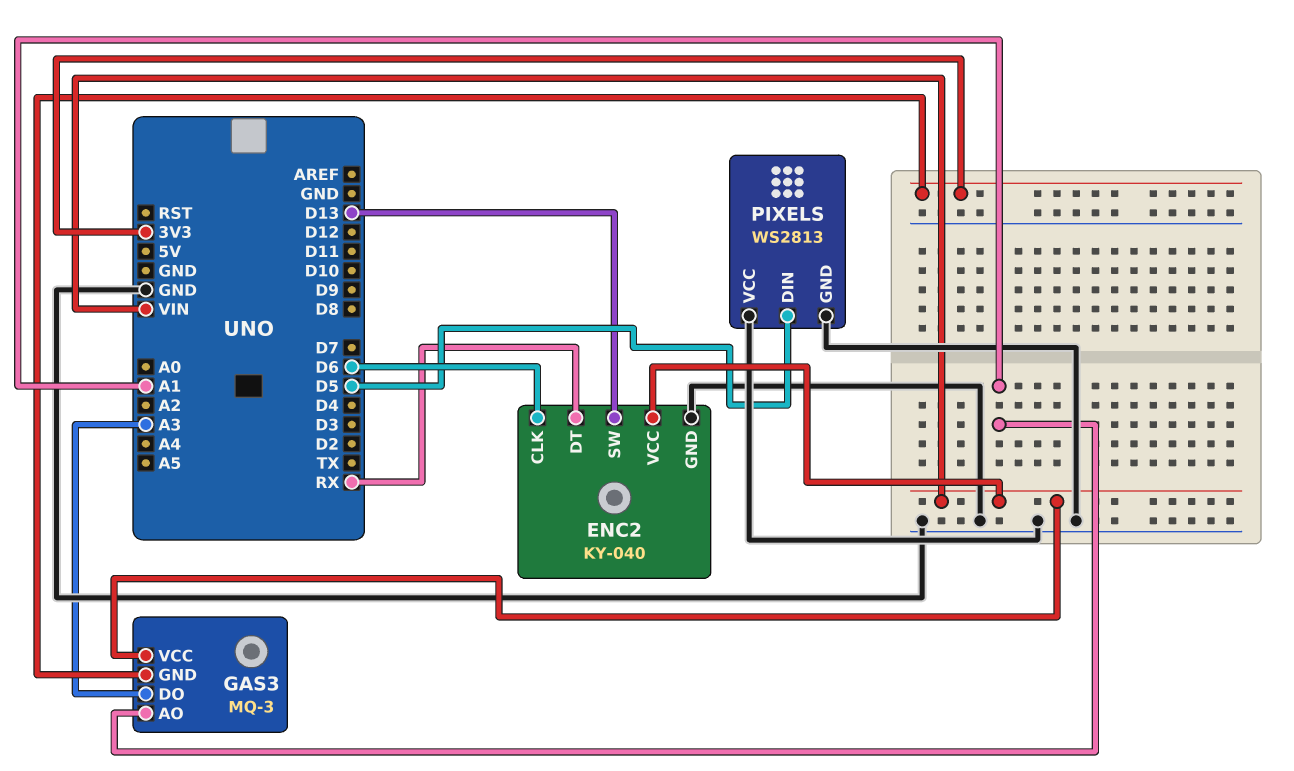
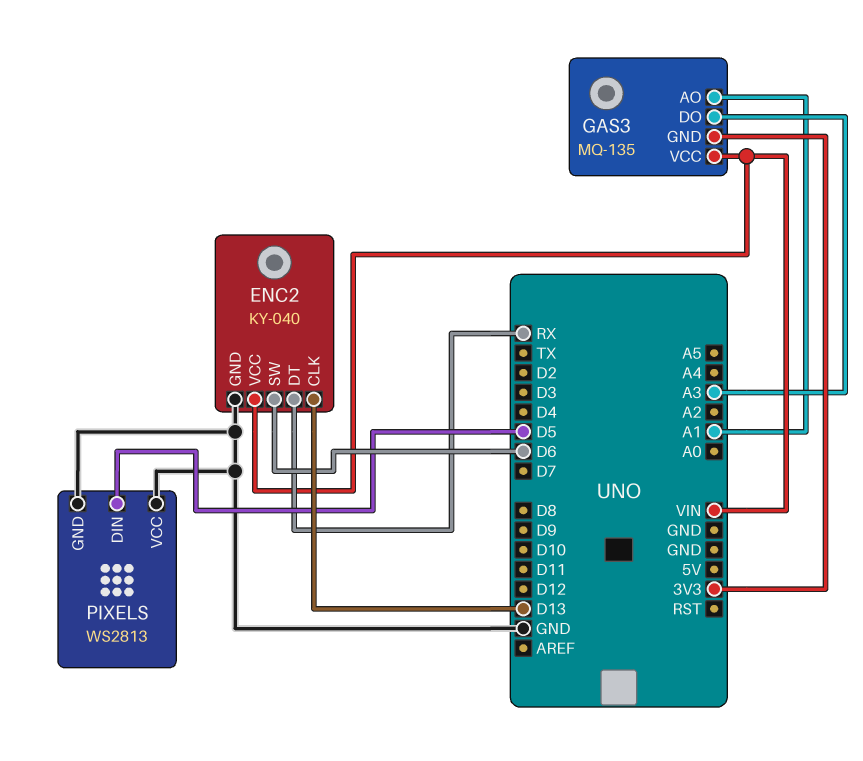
ENC2 pin CLK: D6 -> D13
ENC2 pin SW: D13 -> D6
GAS3: MQ-3 -> MQ-135

